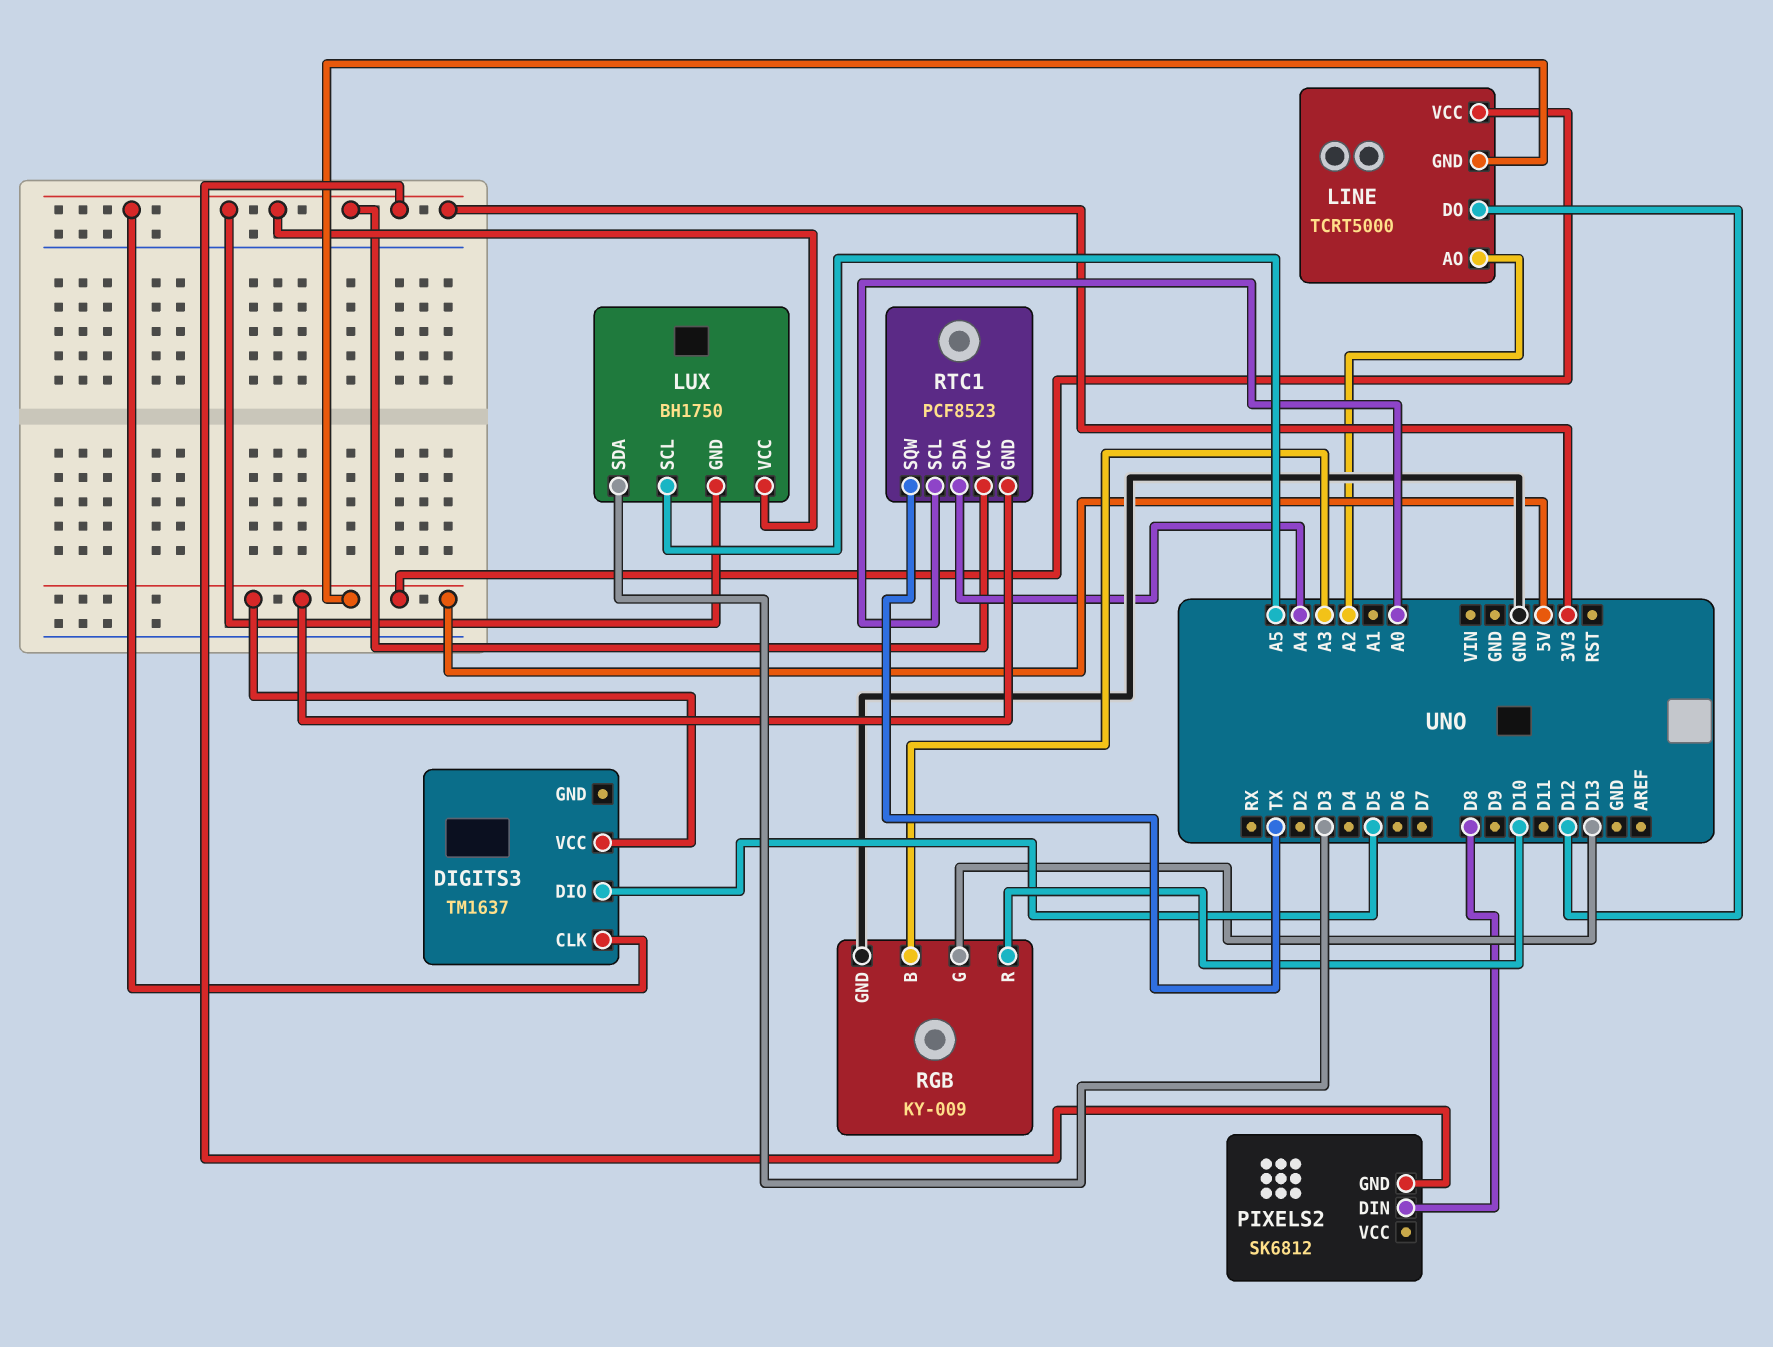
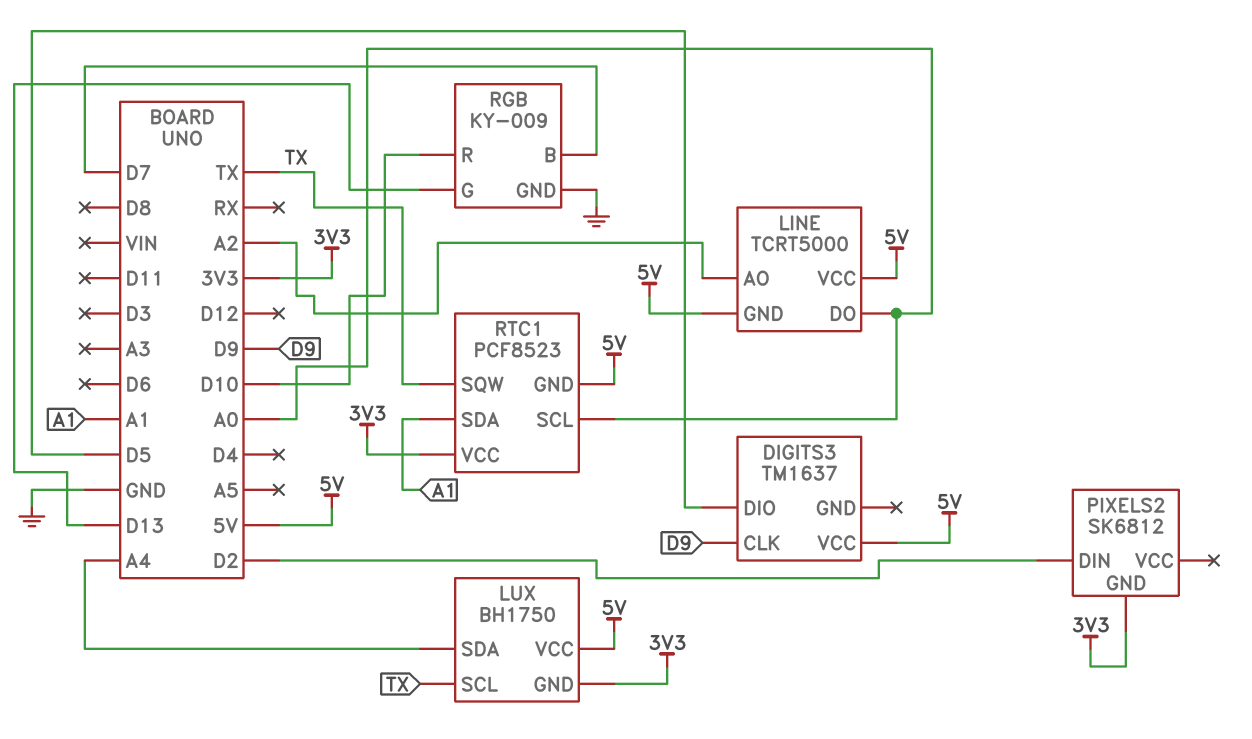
DIGITS3 pin CLK: 3V3 -> D9
LINE pin DO: D12 -> A0
LUX pin SCL: A5 -> TX
LUX pin SDA: D3 -> A4
LUX pin VCC: 3V3 -> 5V
PIXELS2 pin DIN: D8 -> D2
RGB pin B: A3 -> D7
RTC1 pin SDA: A4 -> A1

